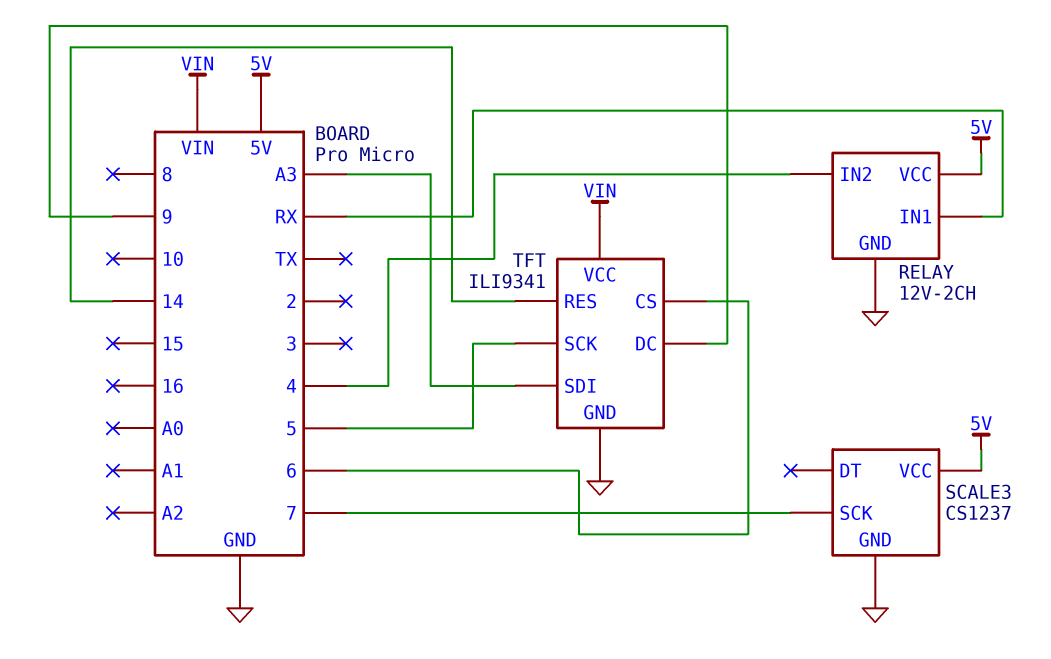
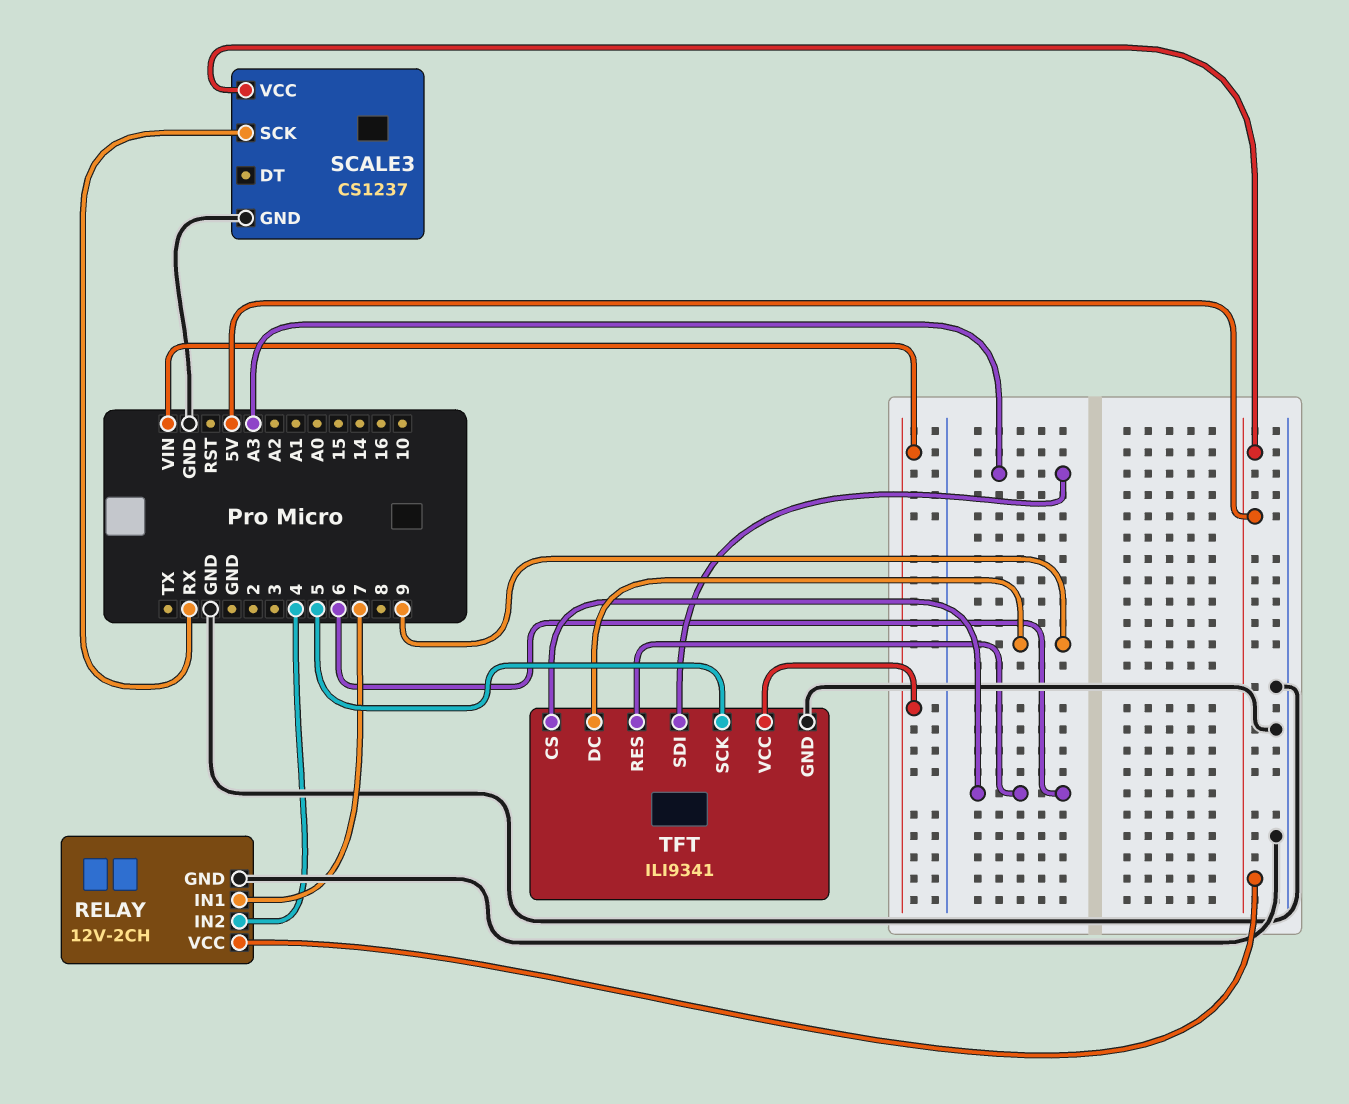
RELAY pin IN1: RX -> 7
SCALE3 pin SCK: 7 -> RX
TFT pin RES: 14 -> 6

